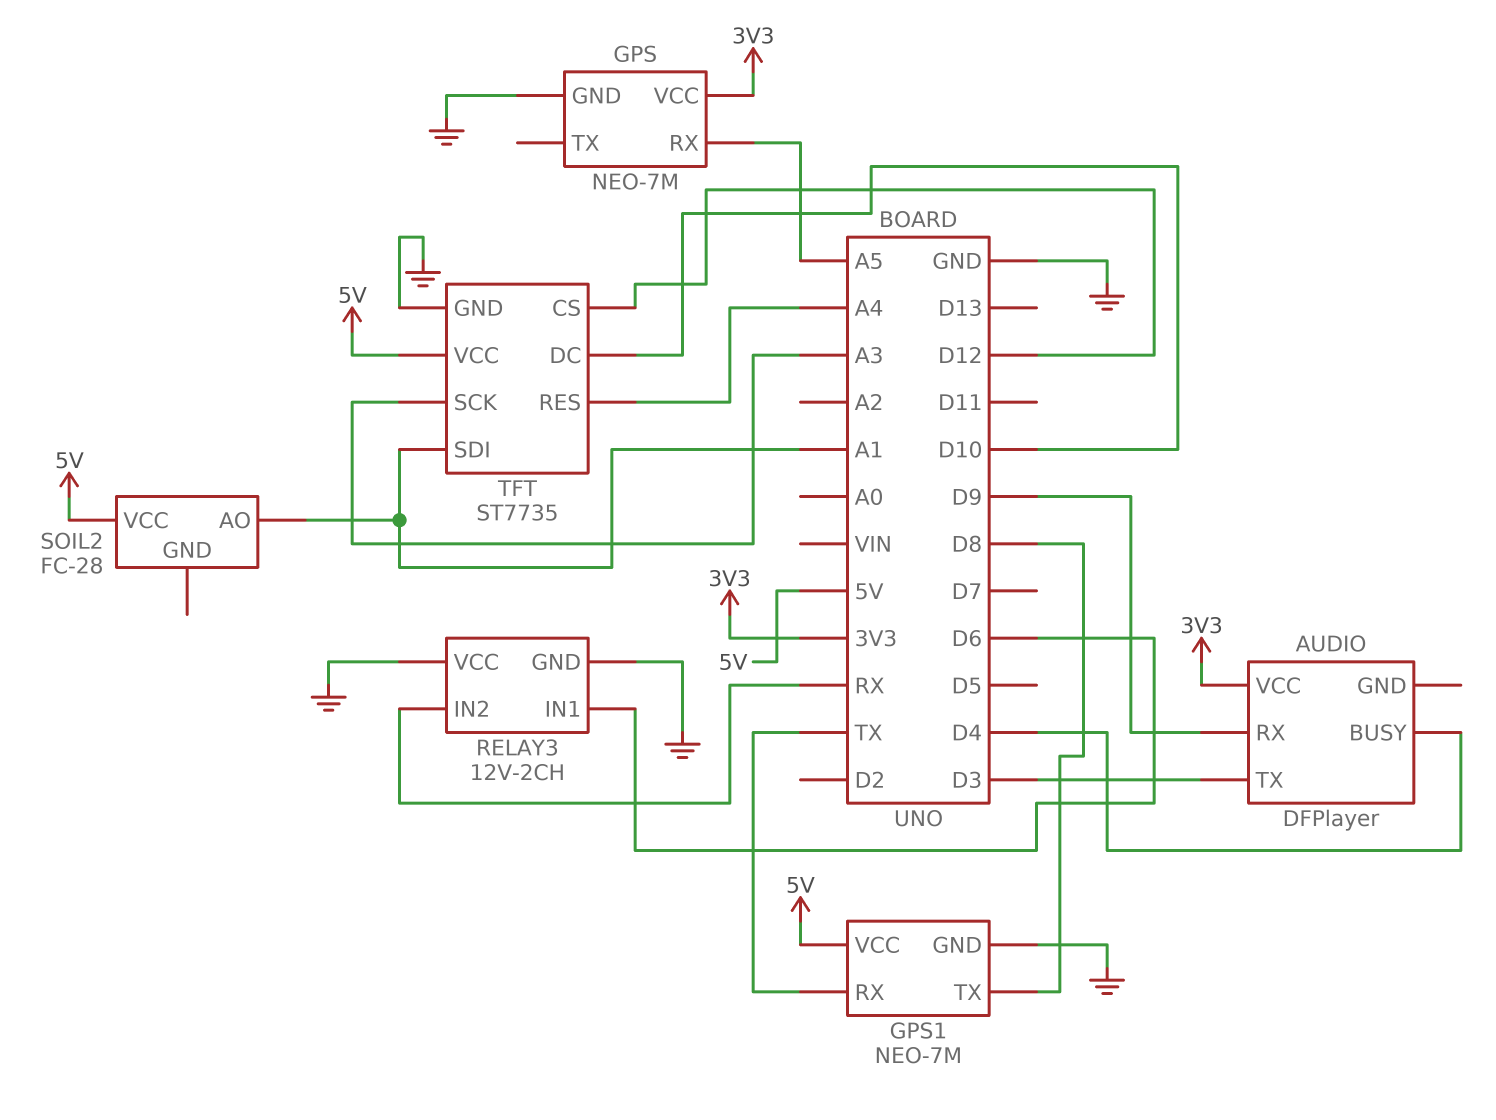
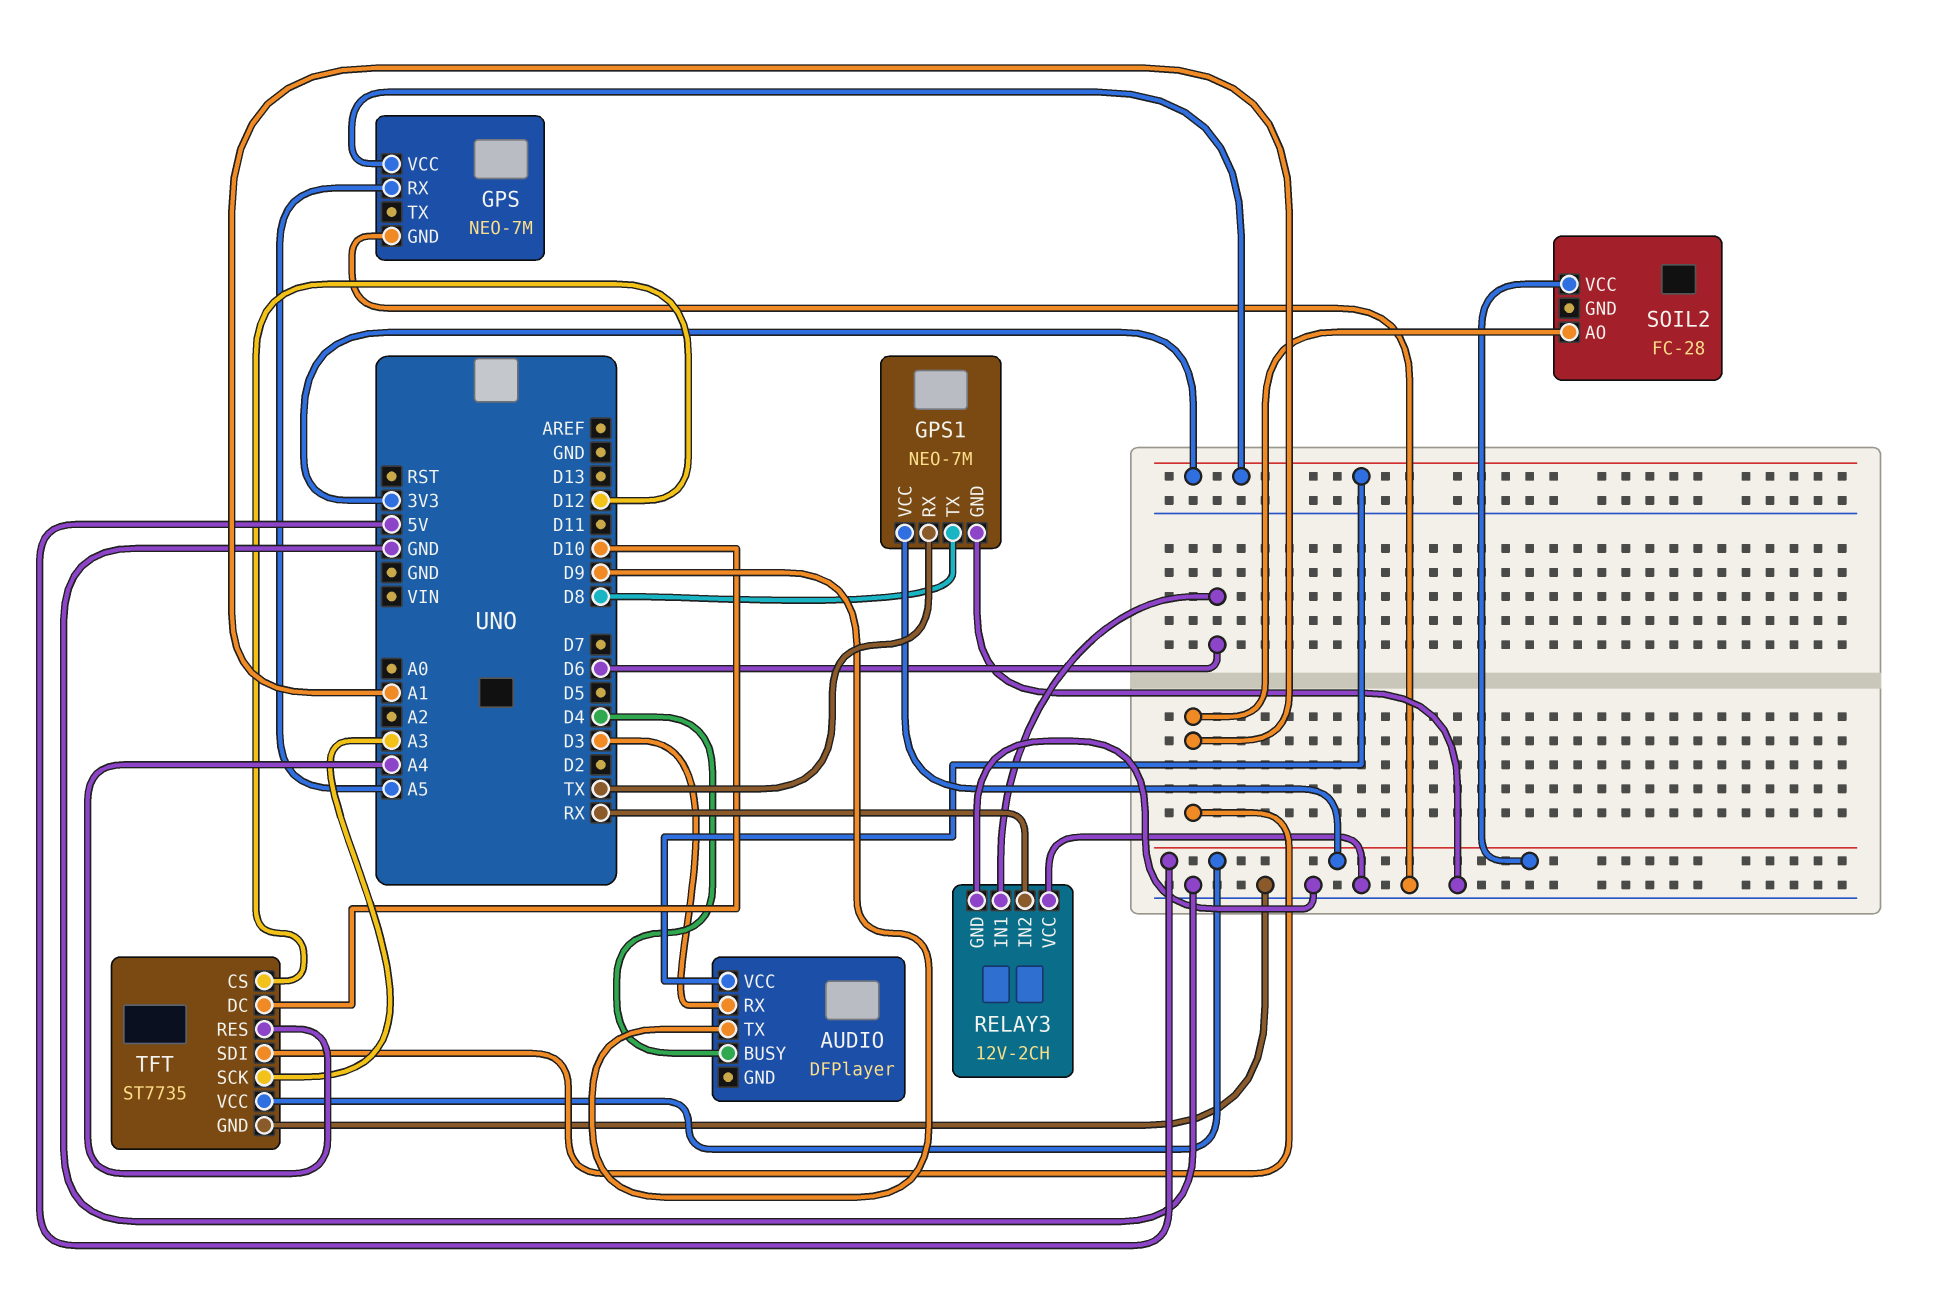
AUDIO pin RX: D9 -> D3
AUDIO pin TX: D3 -> D9

